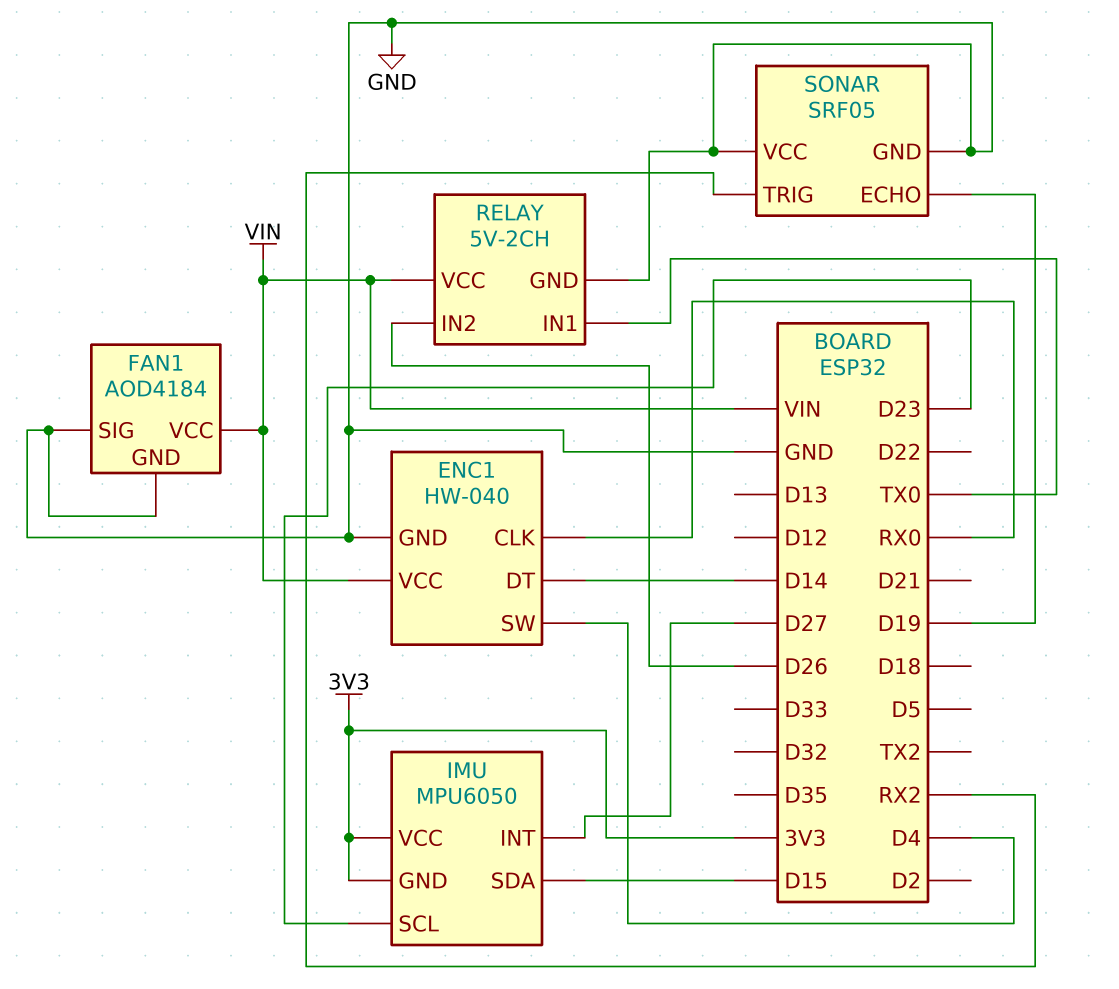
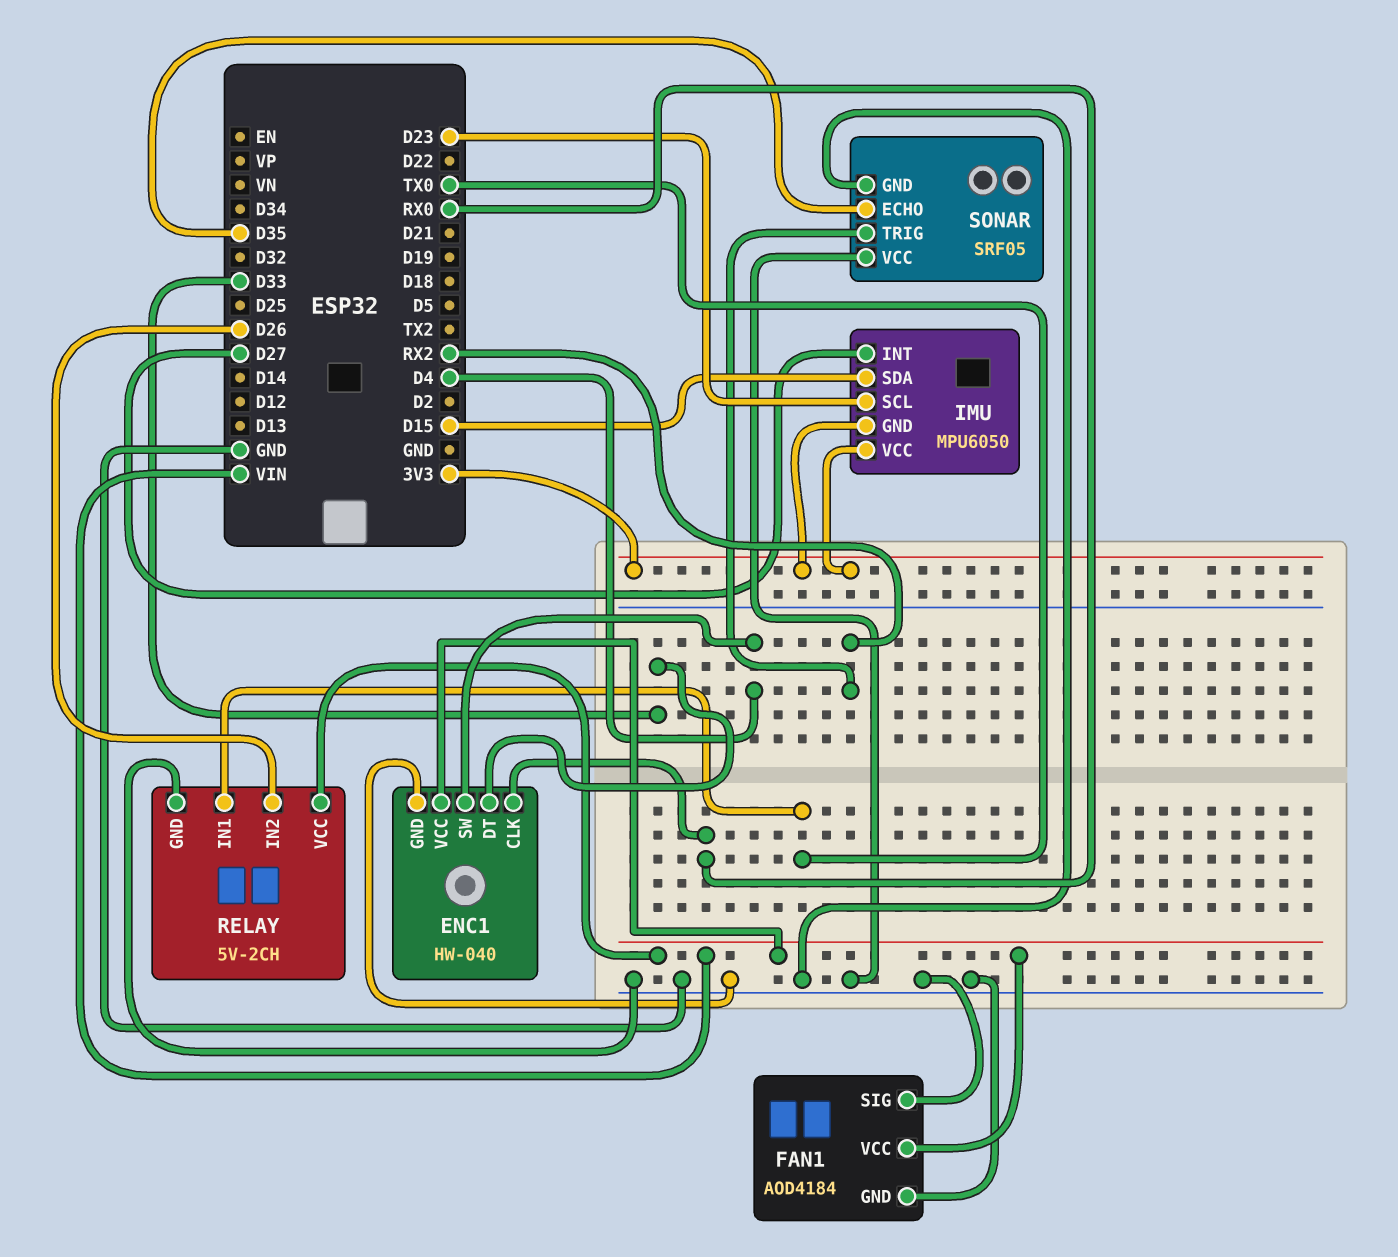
ENC1 pin DT: D14 -> D33
SONAR pin ECHO: D19 -> D35

